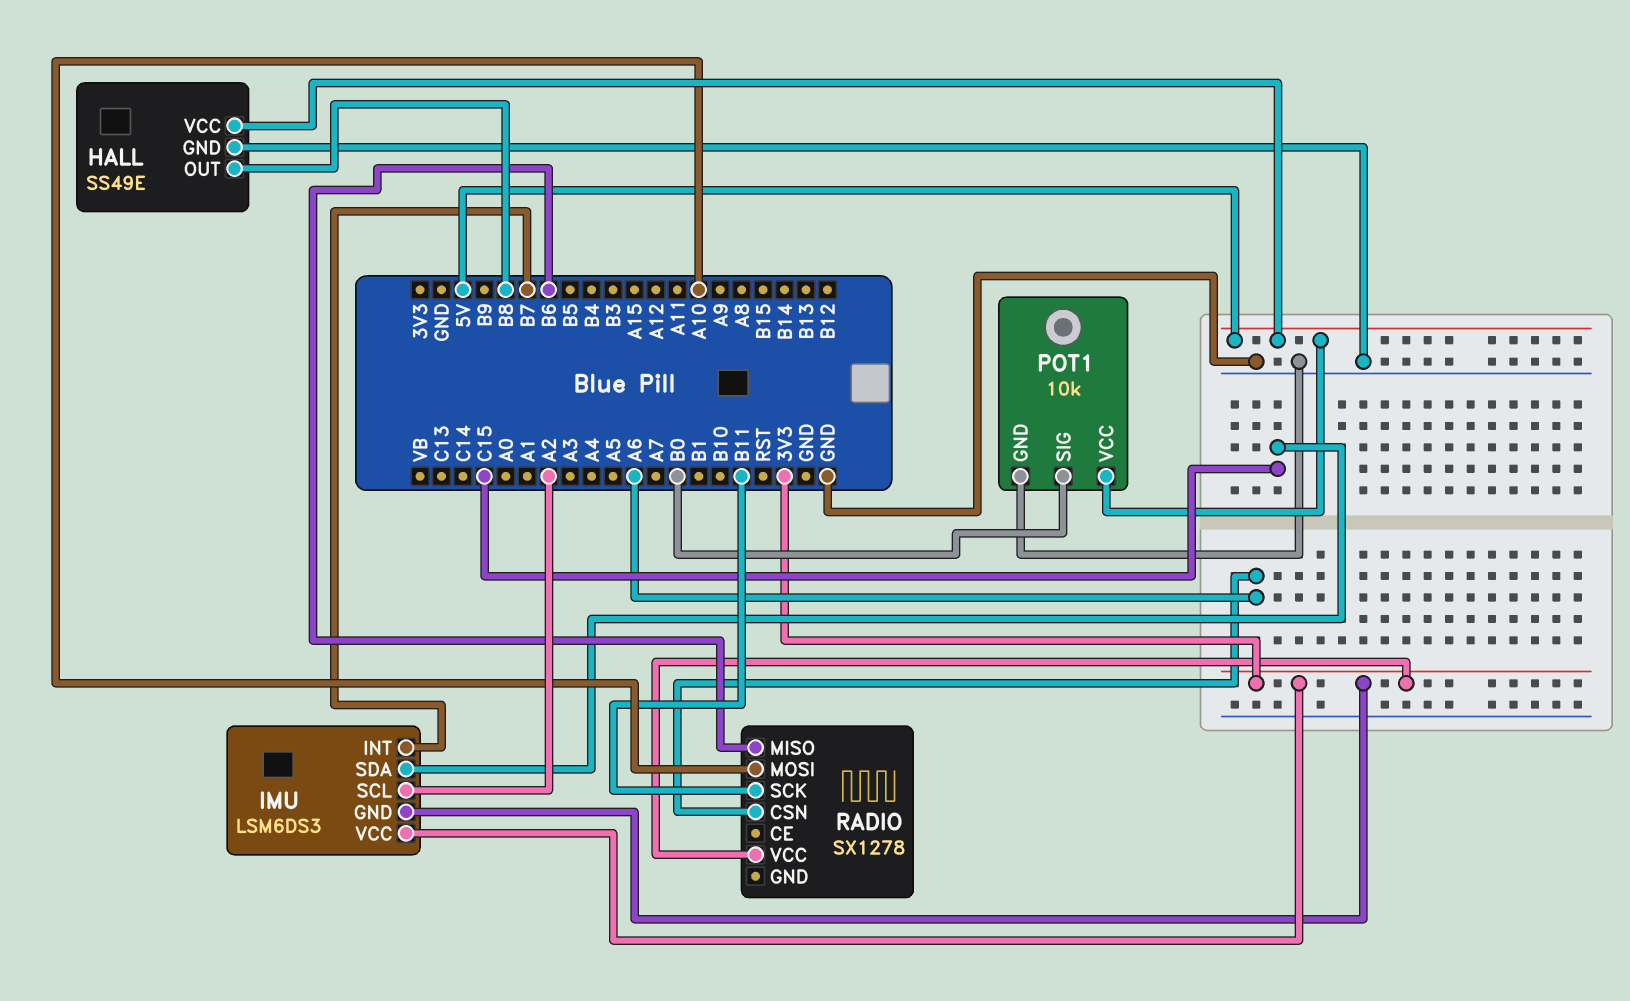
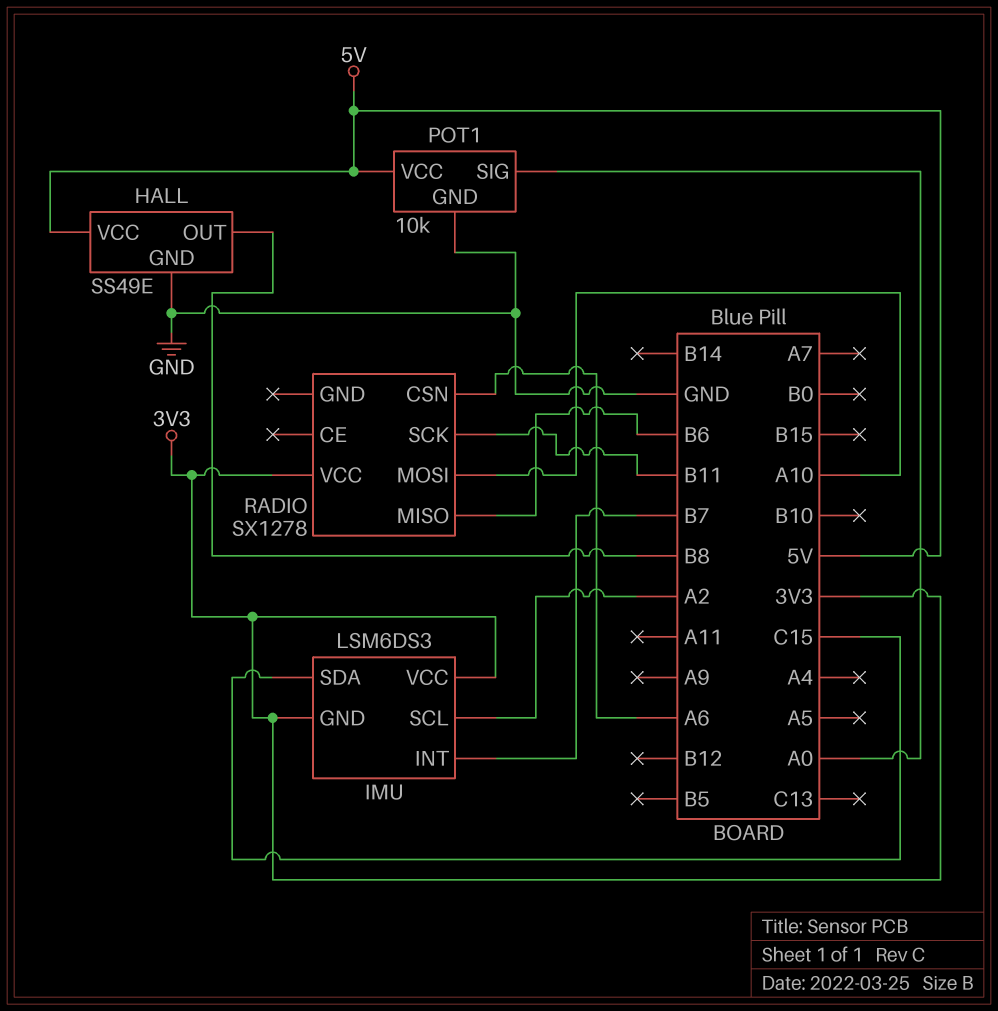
POT1 pin SIG: B0 -> A0

